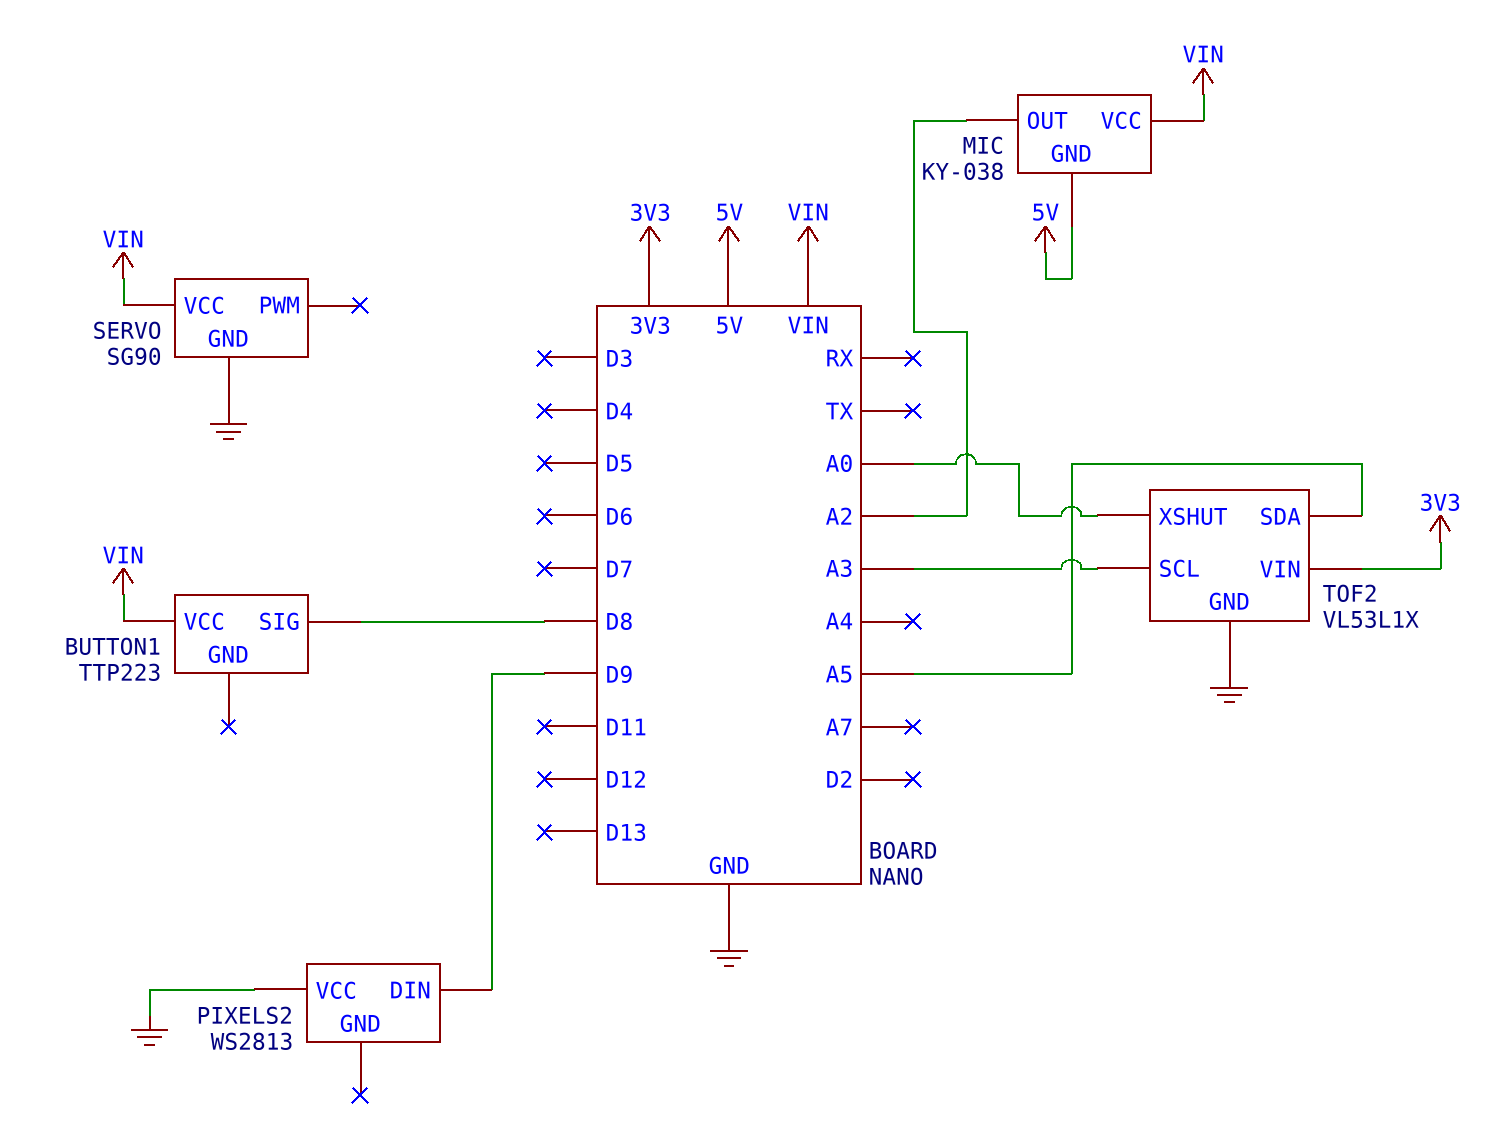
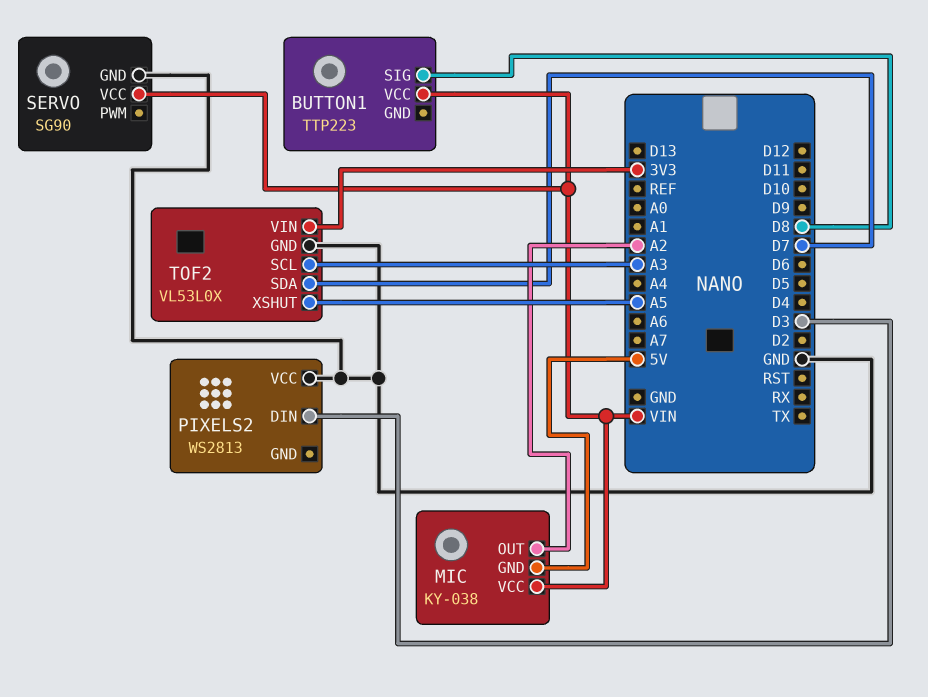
PIXELS2 pin DIN: D9 -> D3
TOF2: VL53L1X -> VL53L0X
TOF2 pin SDA: A5 -> D7
TOF2 pin XSHUT: A0 -> A5

